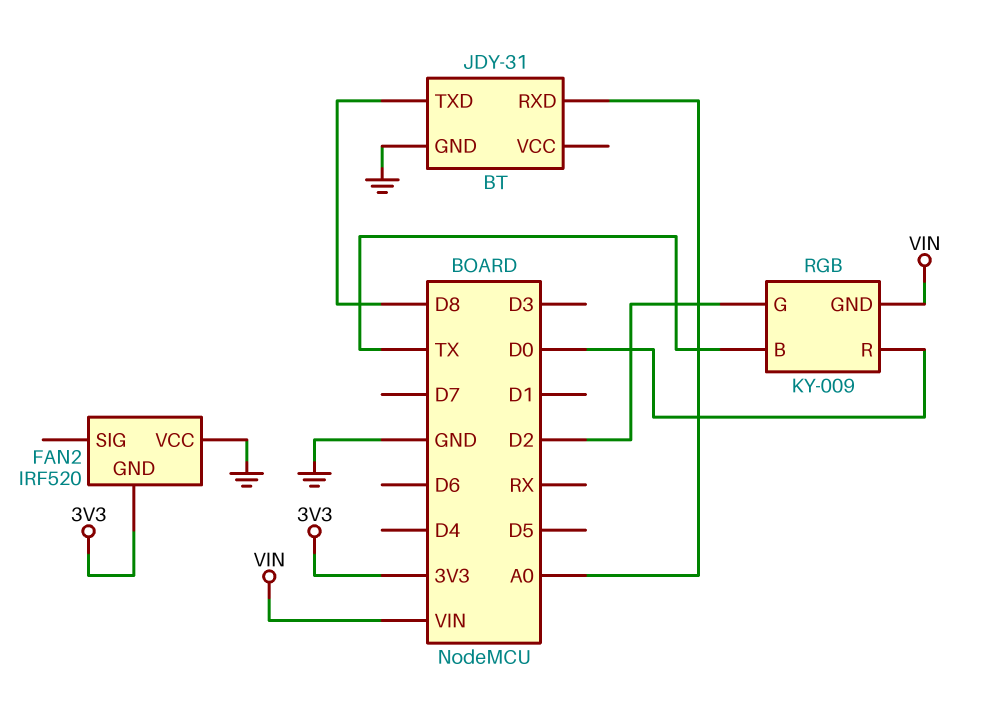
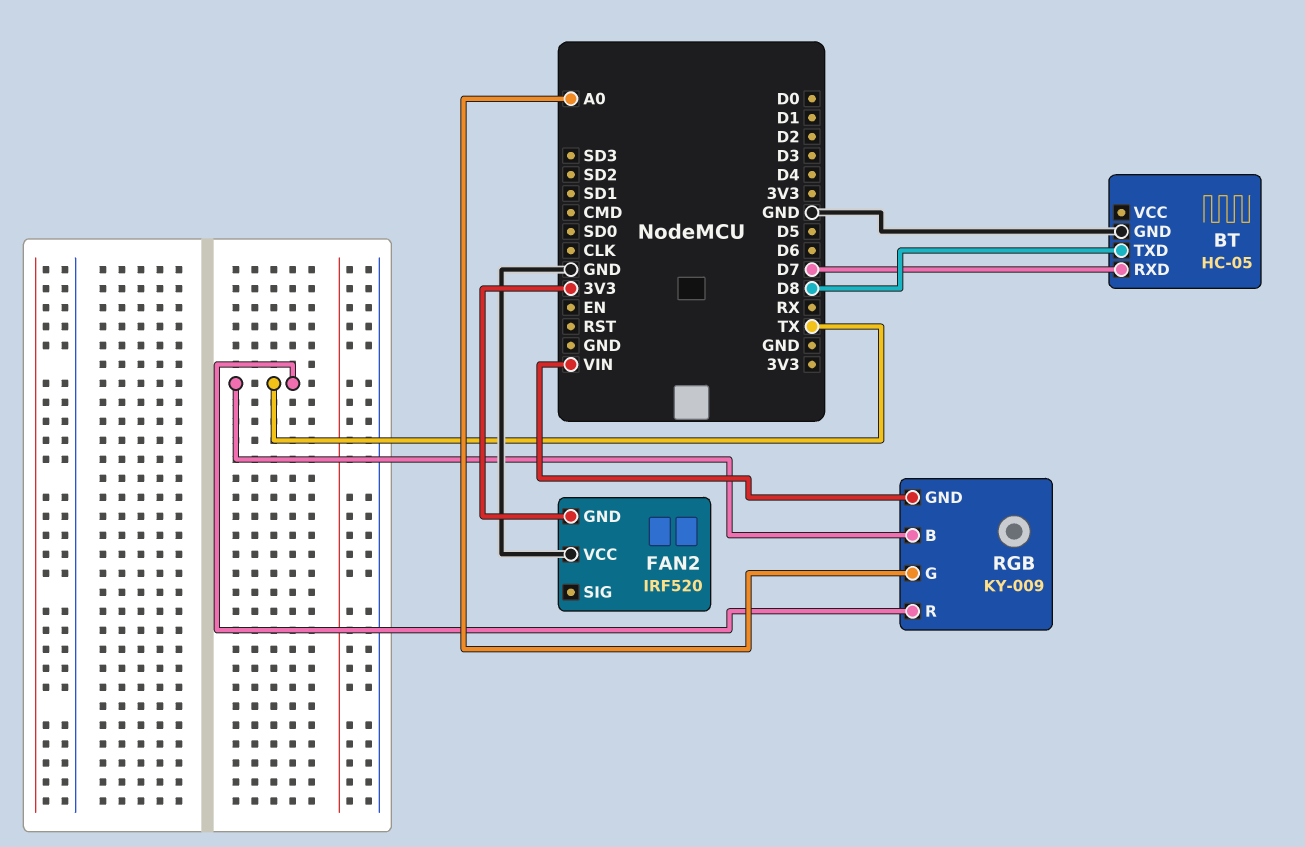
BT: JDY-31 -> HC-05
BT pin RXD: A0 -> D7
RGB pin G: D2 -> A0
RGB pin R: D0 -> TX

